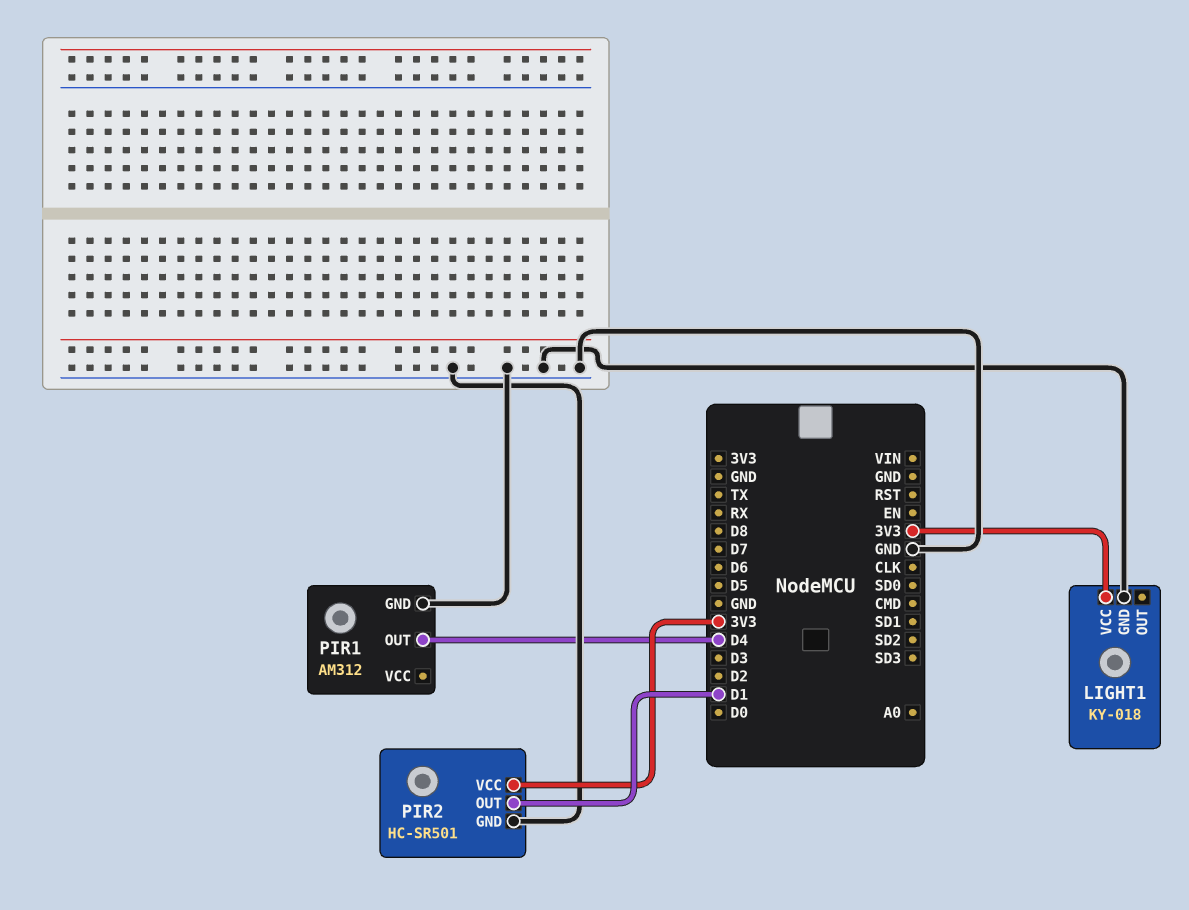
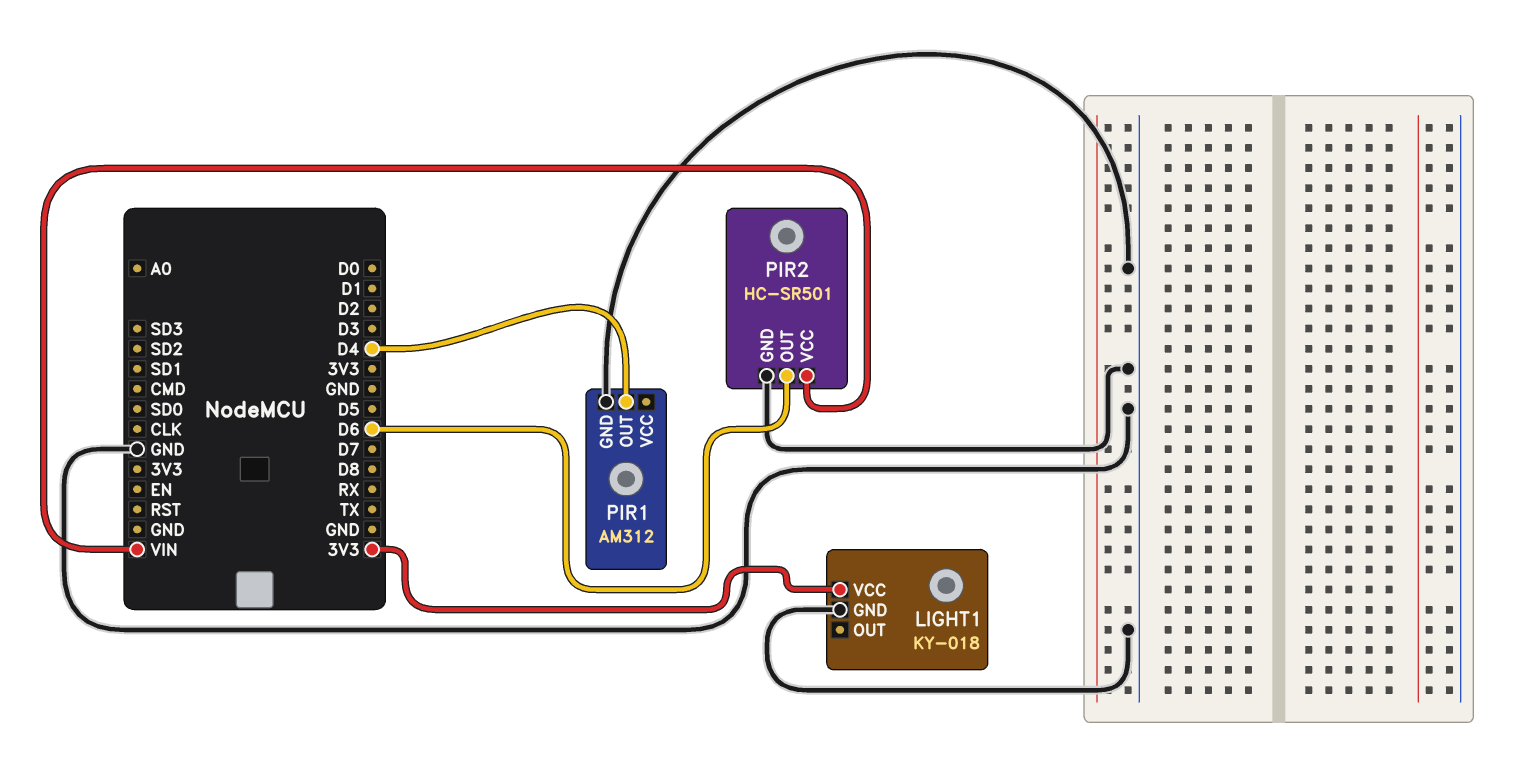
PIR2 pin OUT: D1 -> D6
PIR2 pin VCC: 3V3 -> VIN

